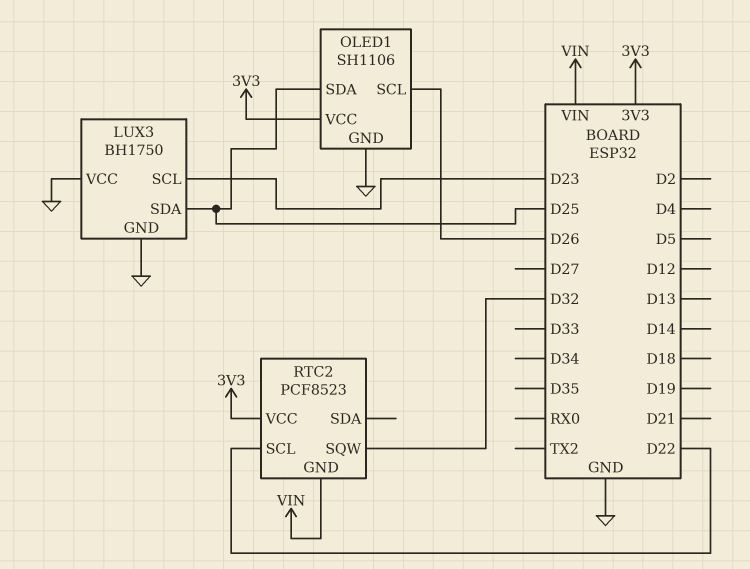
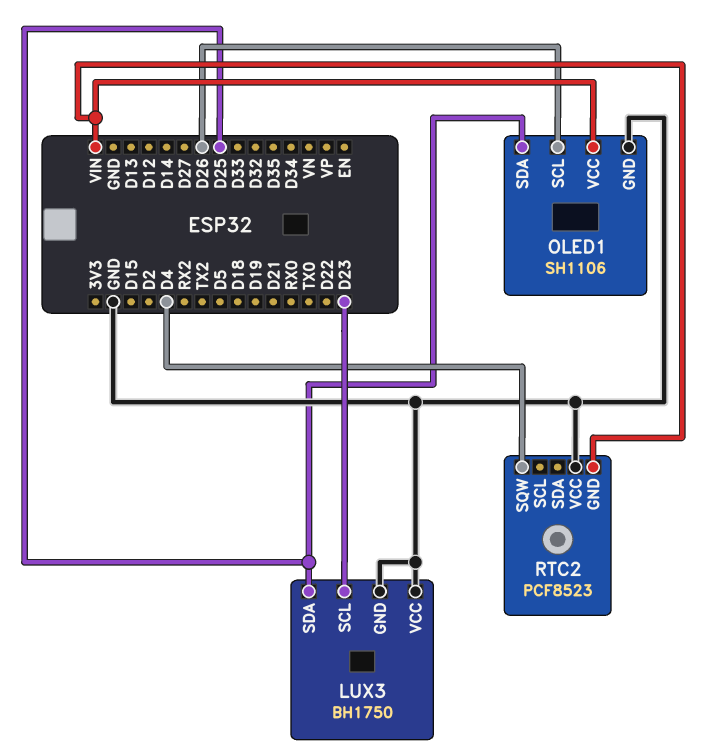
OLED1 pin VCC: 3V3 -> VIN
RTC2 pin SCL: D22 -> none
RTC2 pin SQW: D32 -> D4
RTC2 pin VCC: 3V3 -> GND

